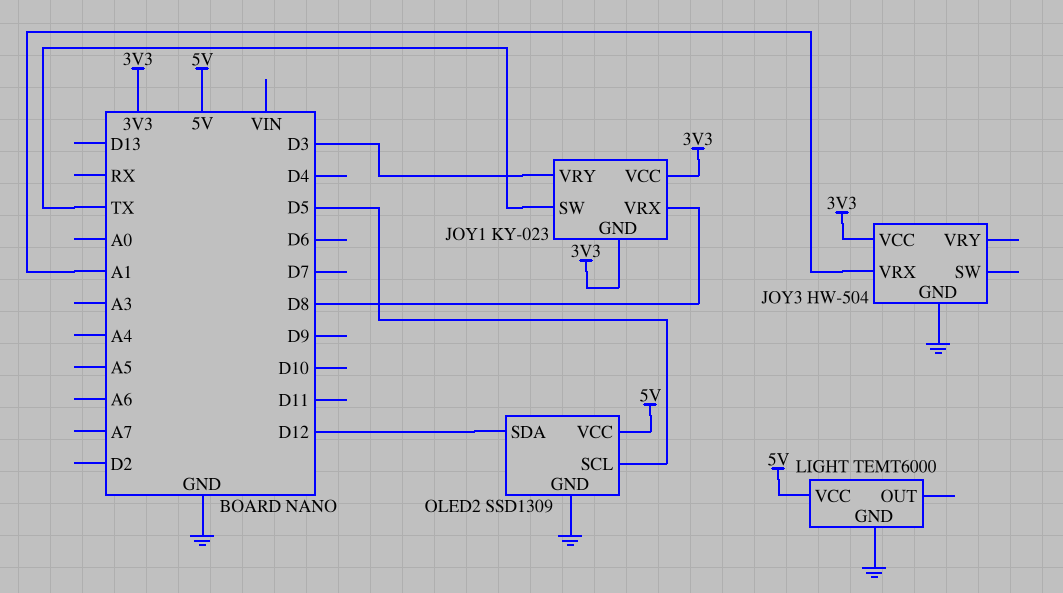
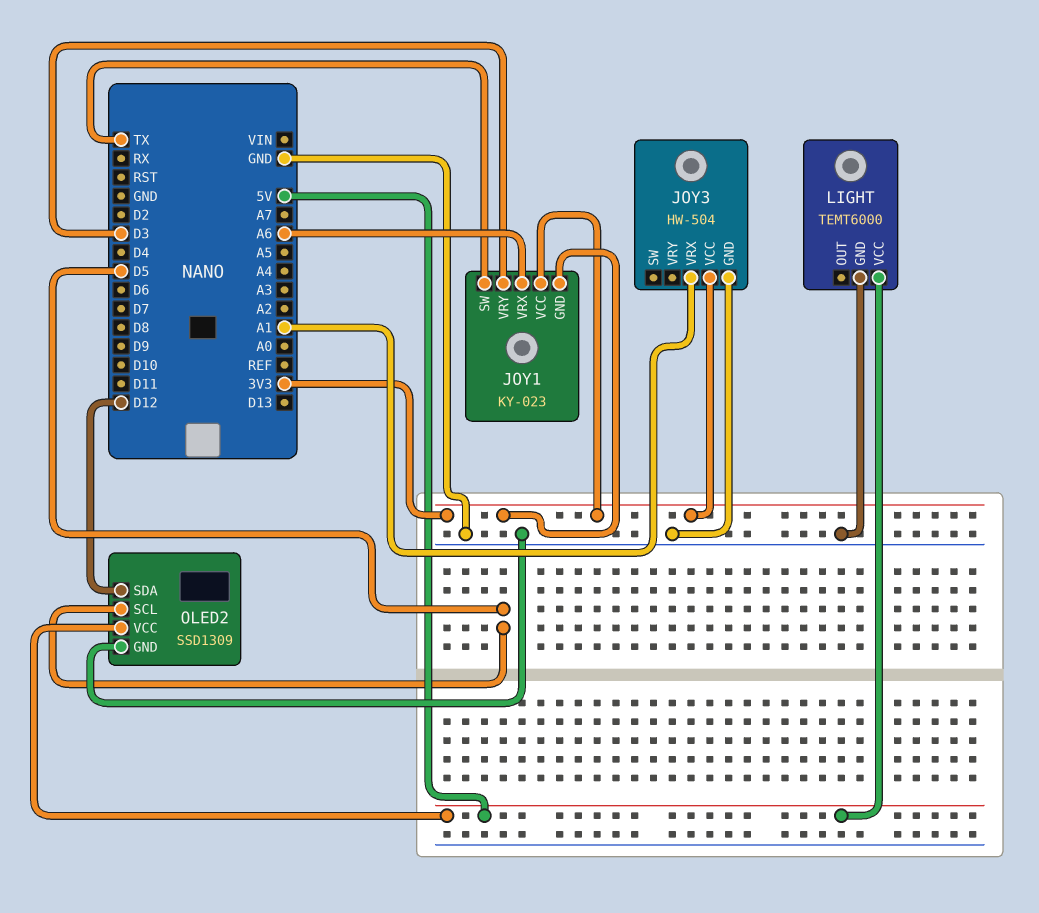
JOY1 pin VRX: D8 -> A6

